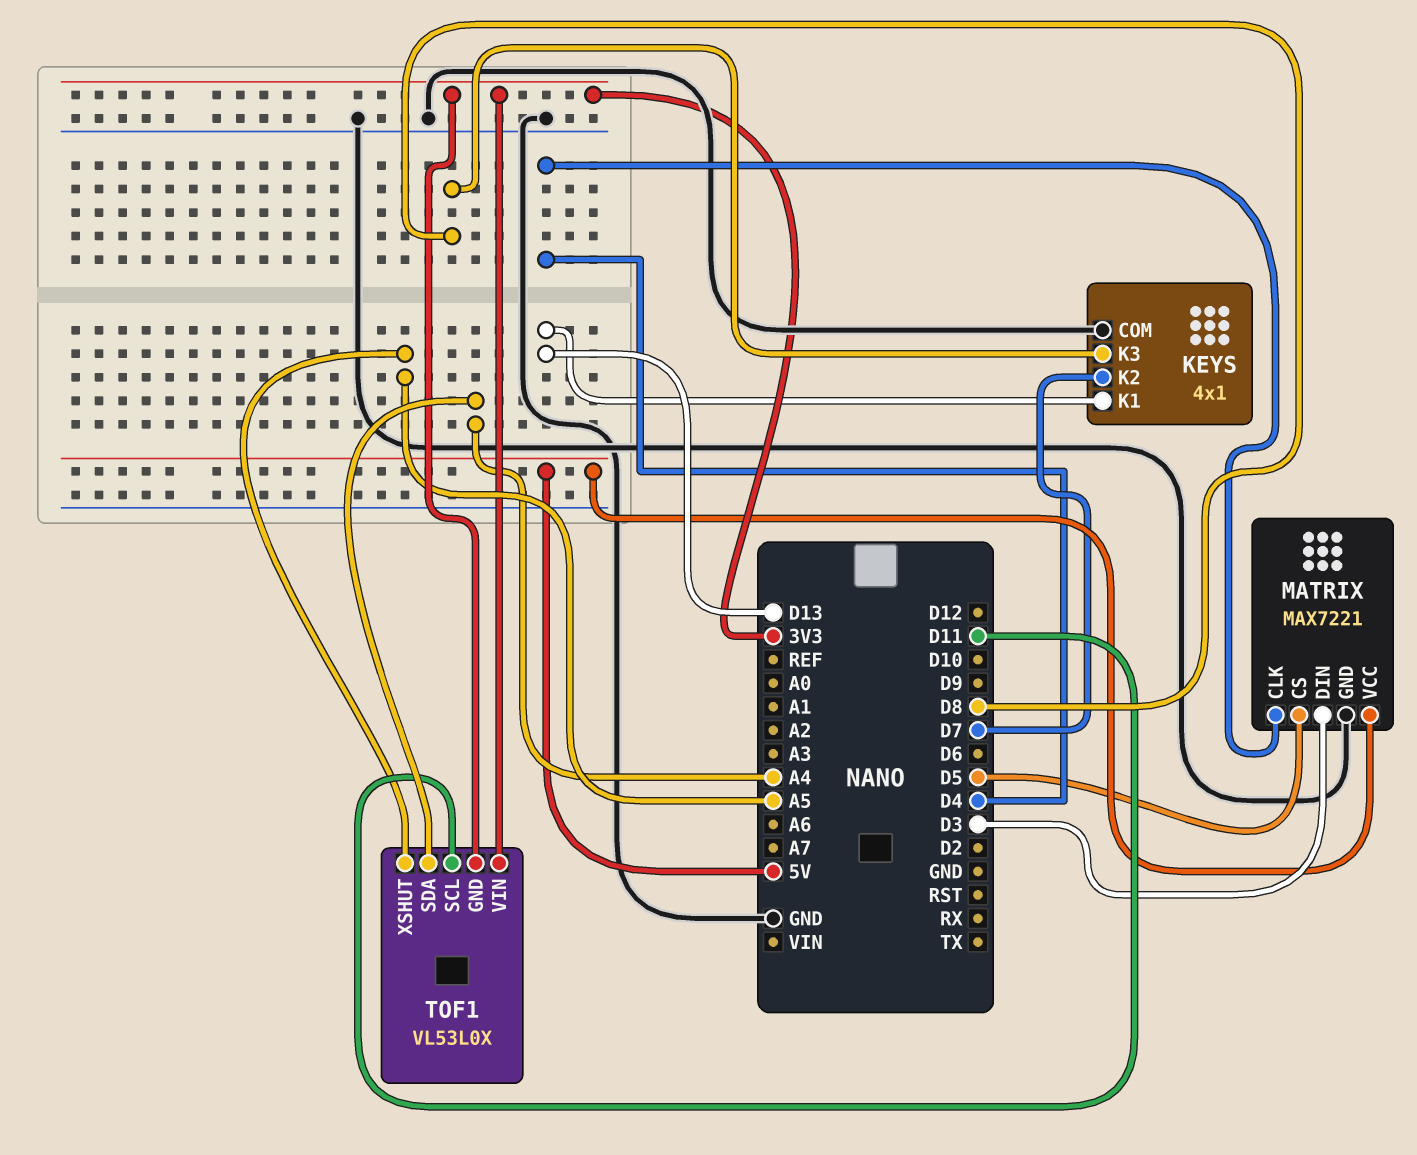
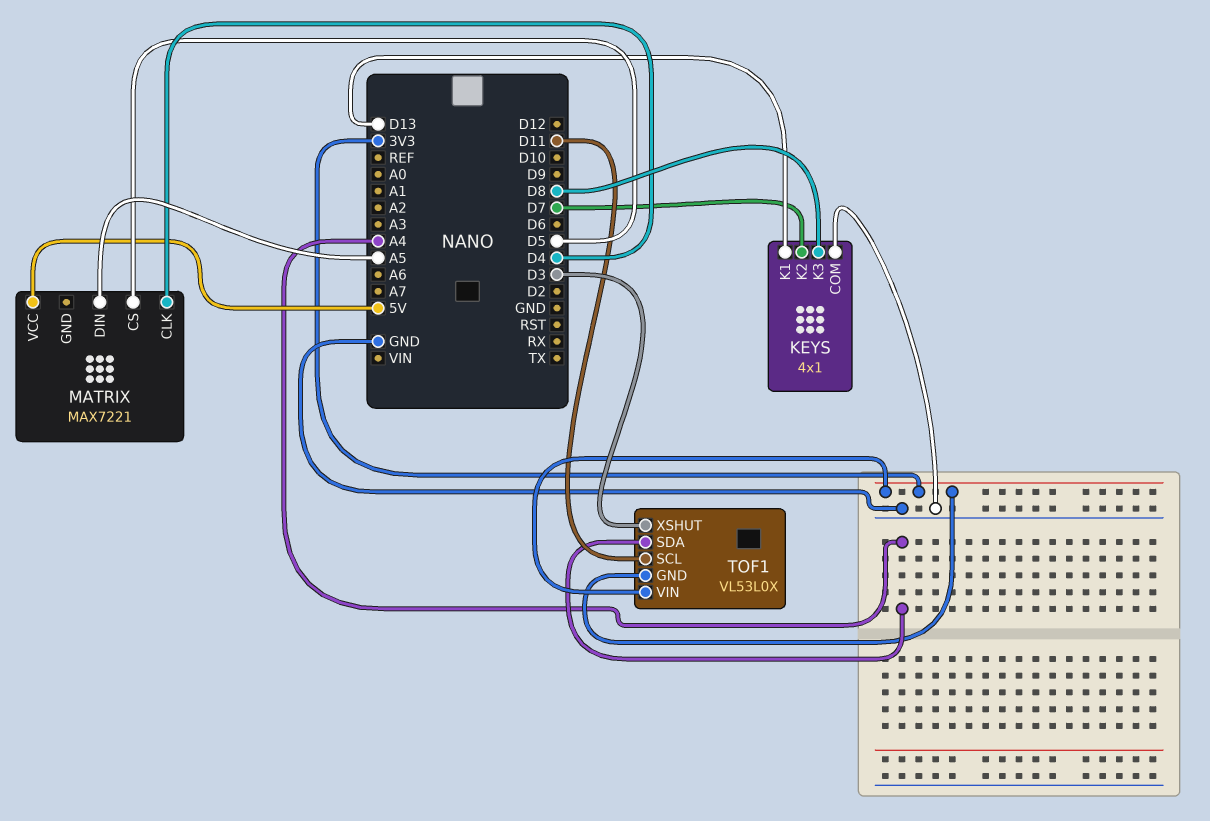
MATRIX pin DIN: D3 -> A5
MATRIX pin GND: GND -> none
TOF1 pin XSHUT: A5 -> D3

